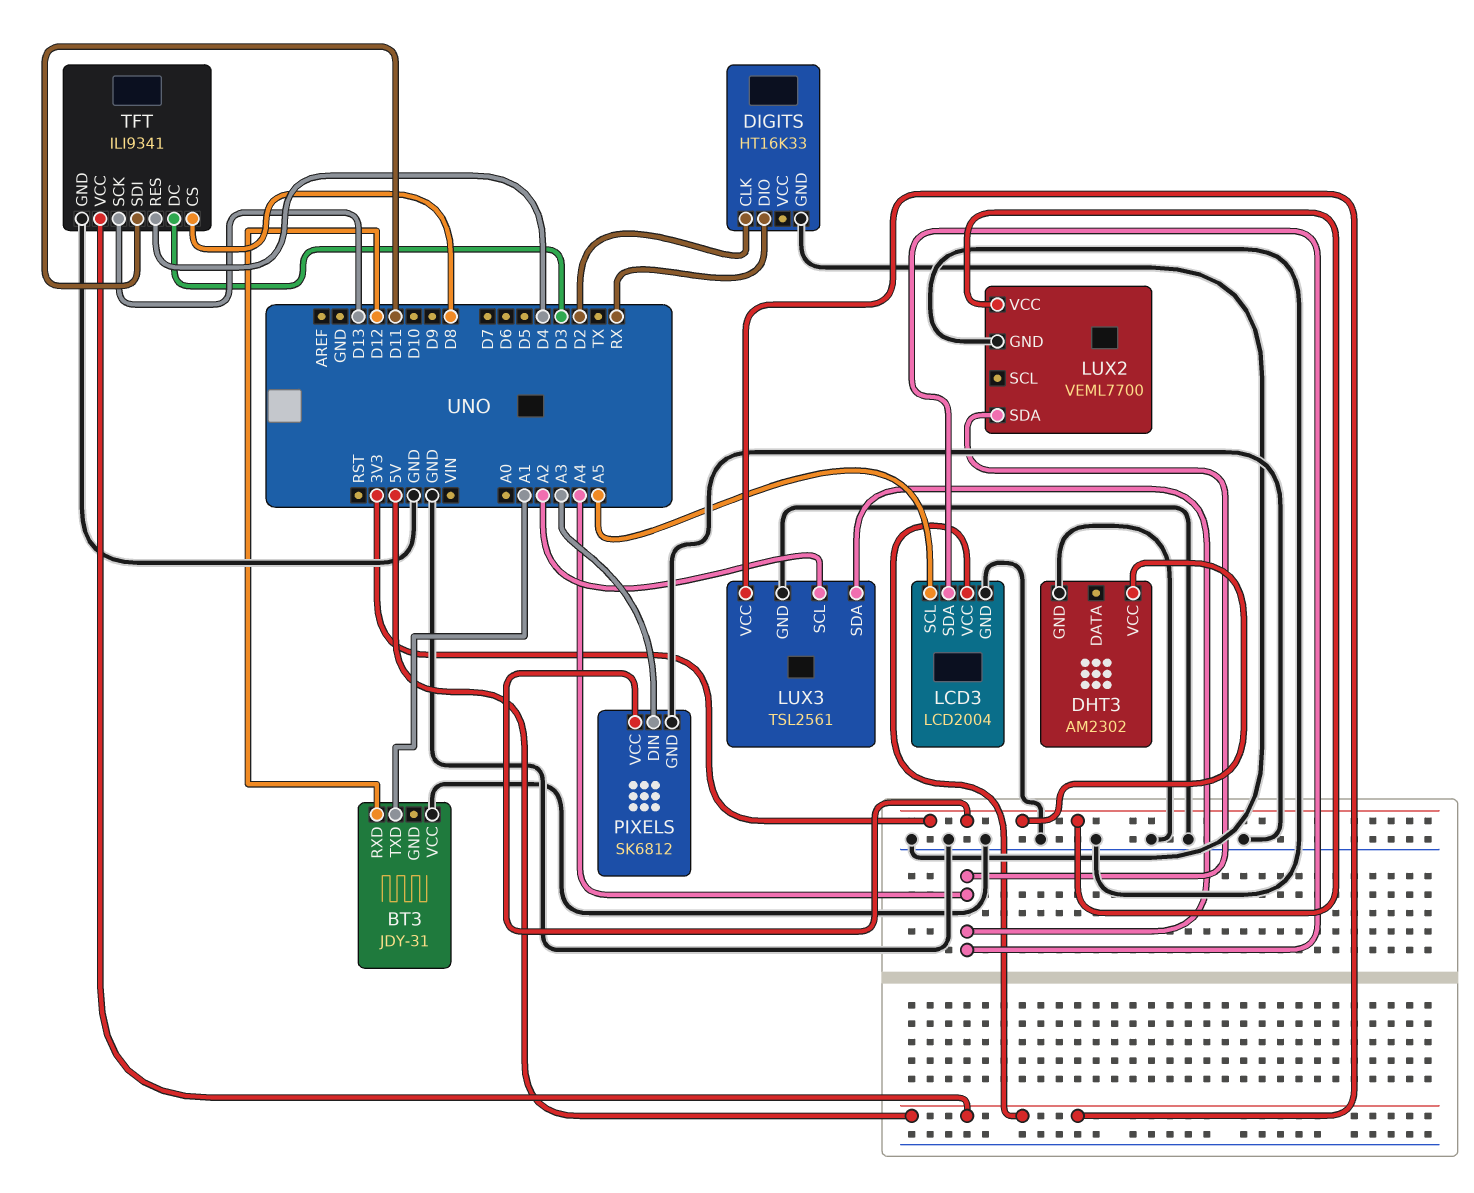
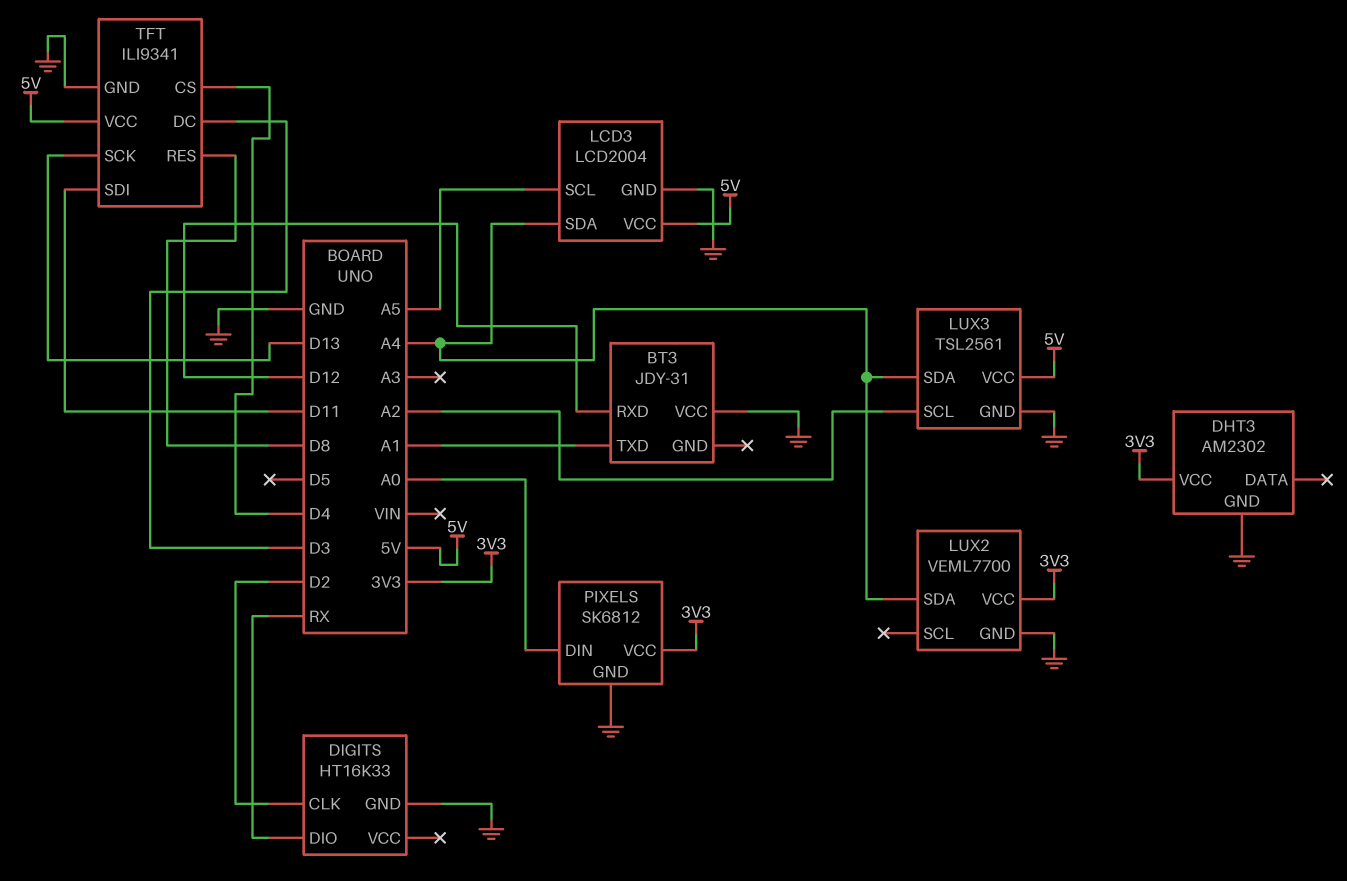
PIXELS pin DIN: A3 -> A0
TFT pin CS: D8 -> D4
TFT pin RES: D4 -> D8

